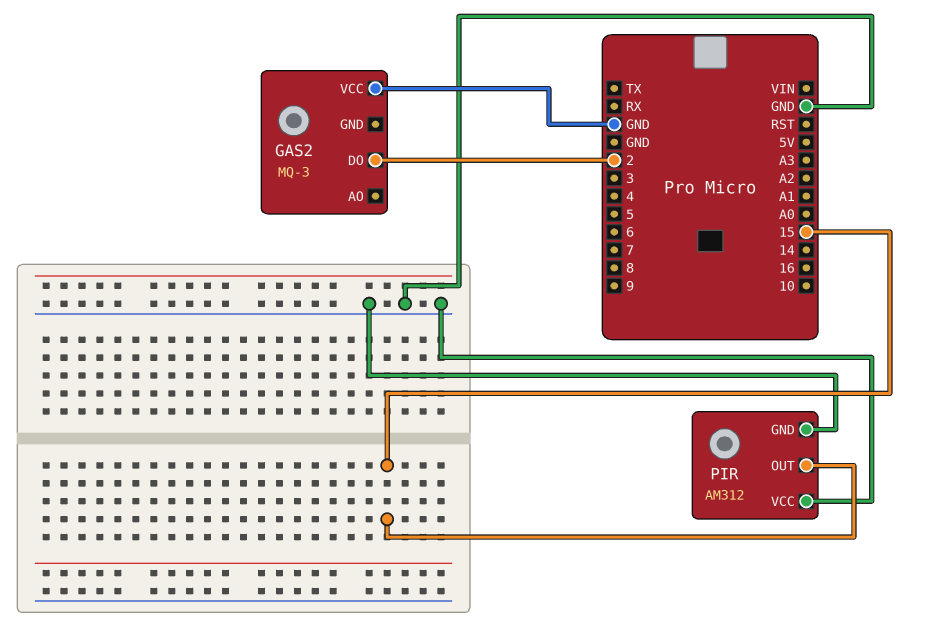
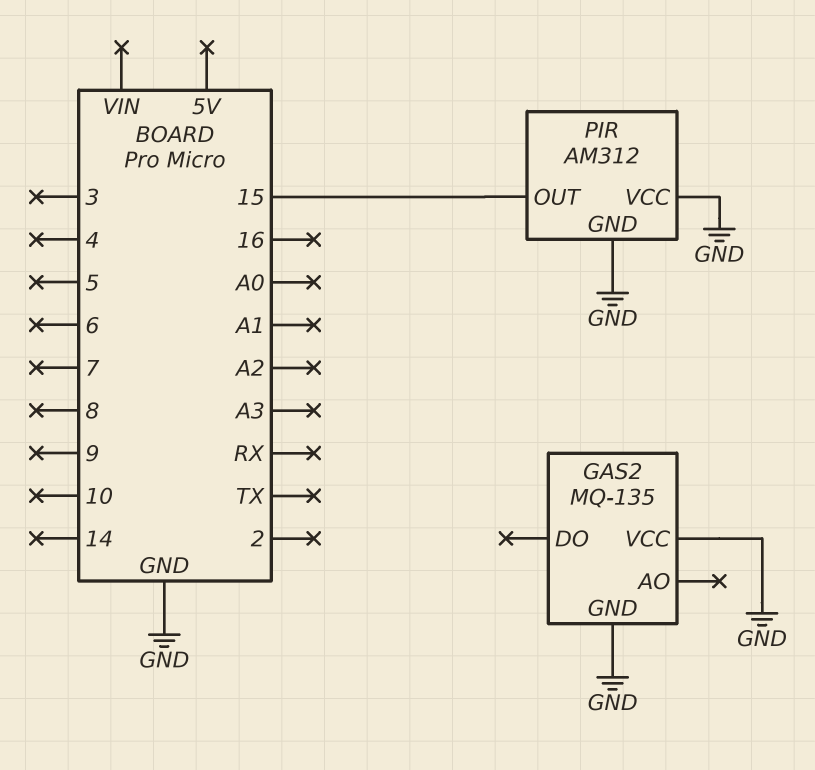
GAS2: MQ-3 -> MQ-135
GAS2 pin DO: 2 -> none
GAS2 pin GND: none -> GND

